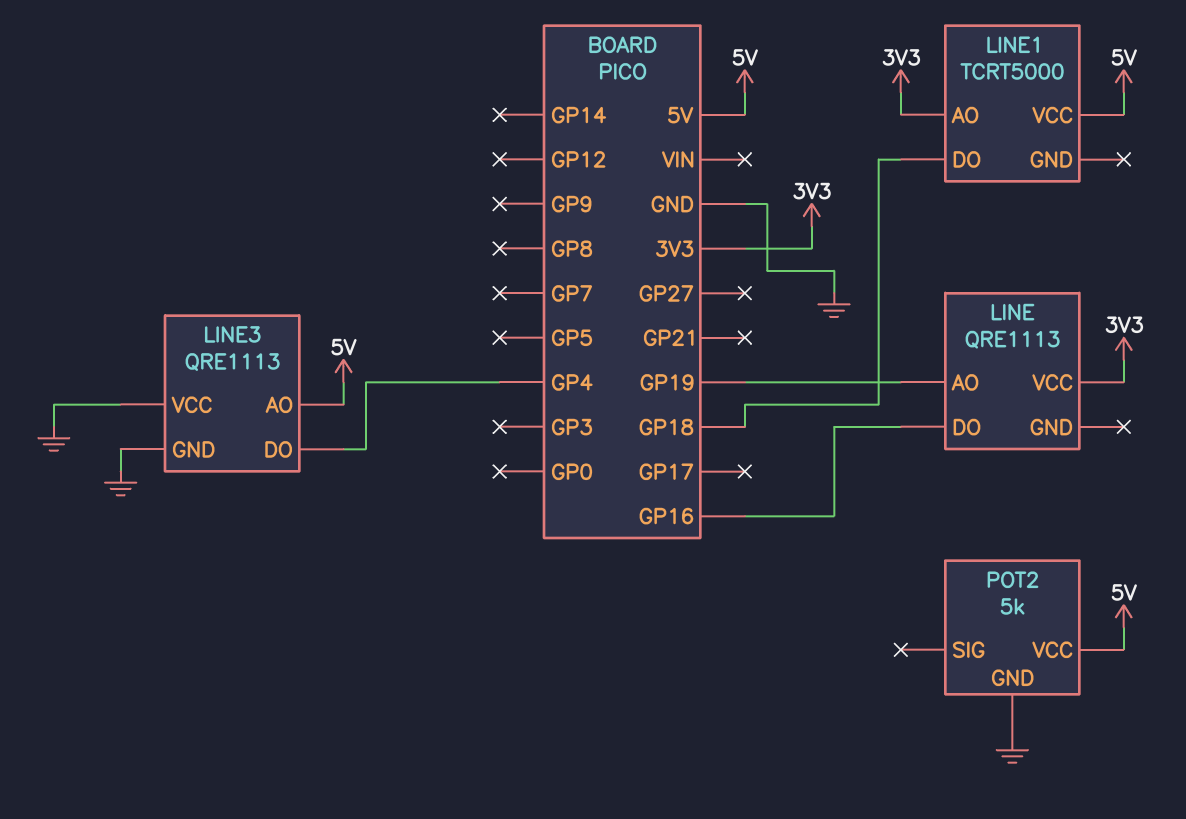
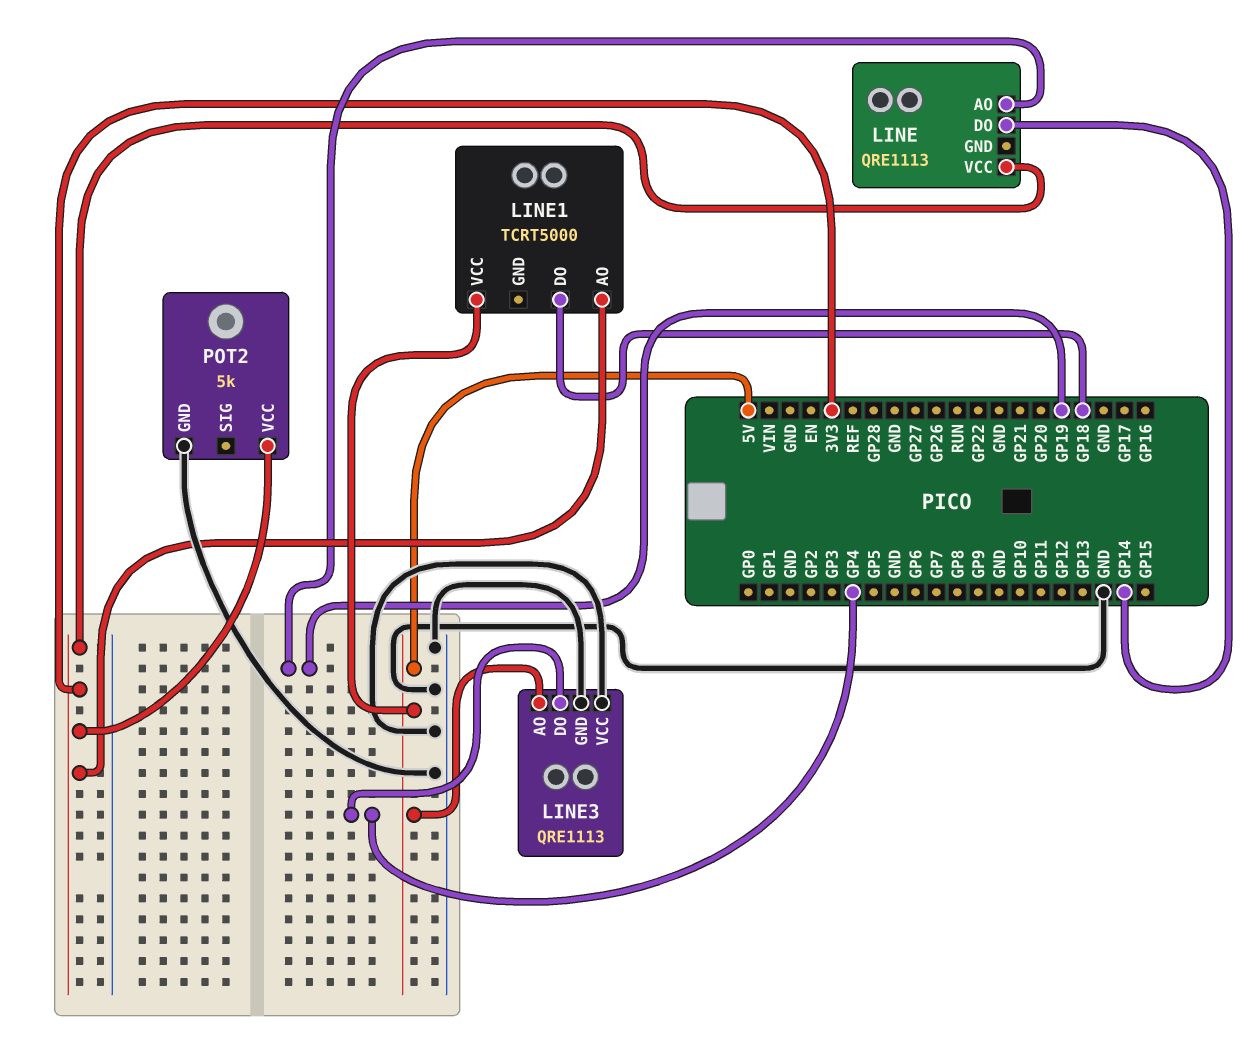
LINE pin DO: GP16 -> GP14
POT2 pin VCC: 5V -> 3V3

